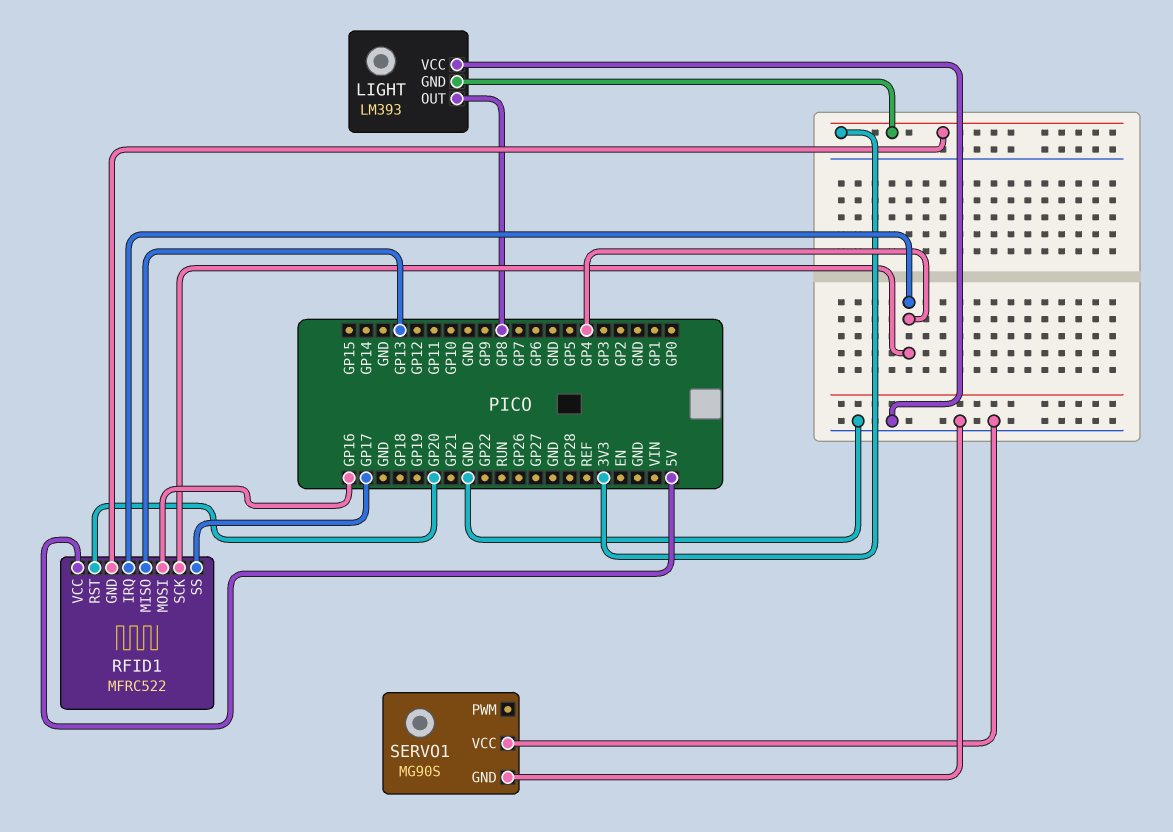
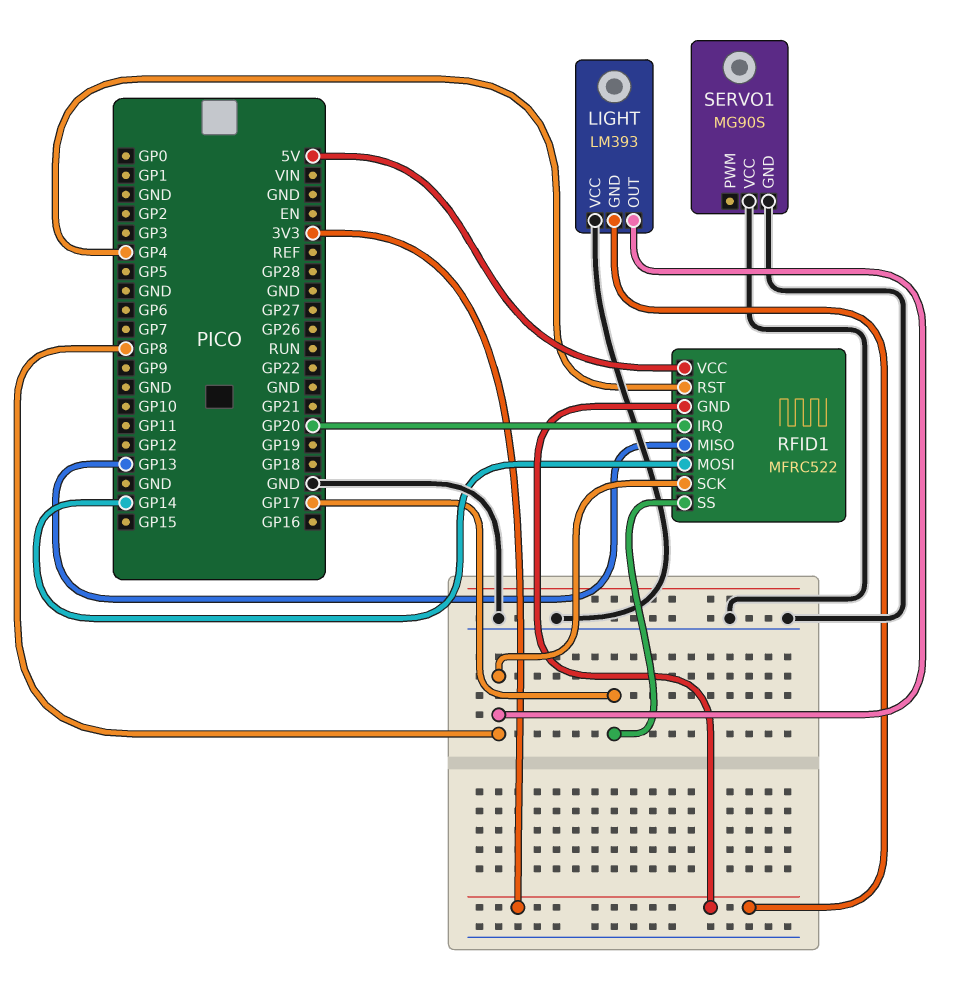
RFID1 pin IRQ: GP4 -> GP20
RFID1 pin MOSI: GP16 -> GP14
RFID1 pin RST: GP20 -> GP4
RFID1 pin SCK: GP4 -> GP8

